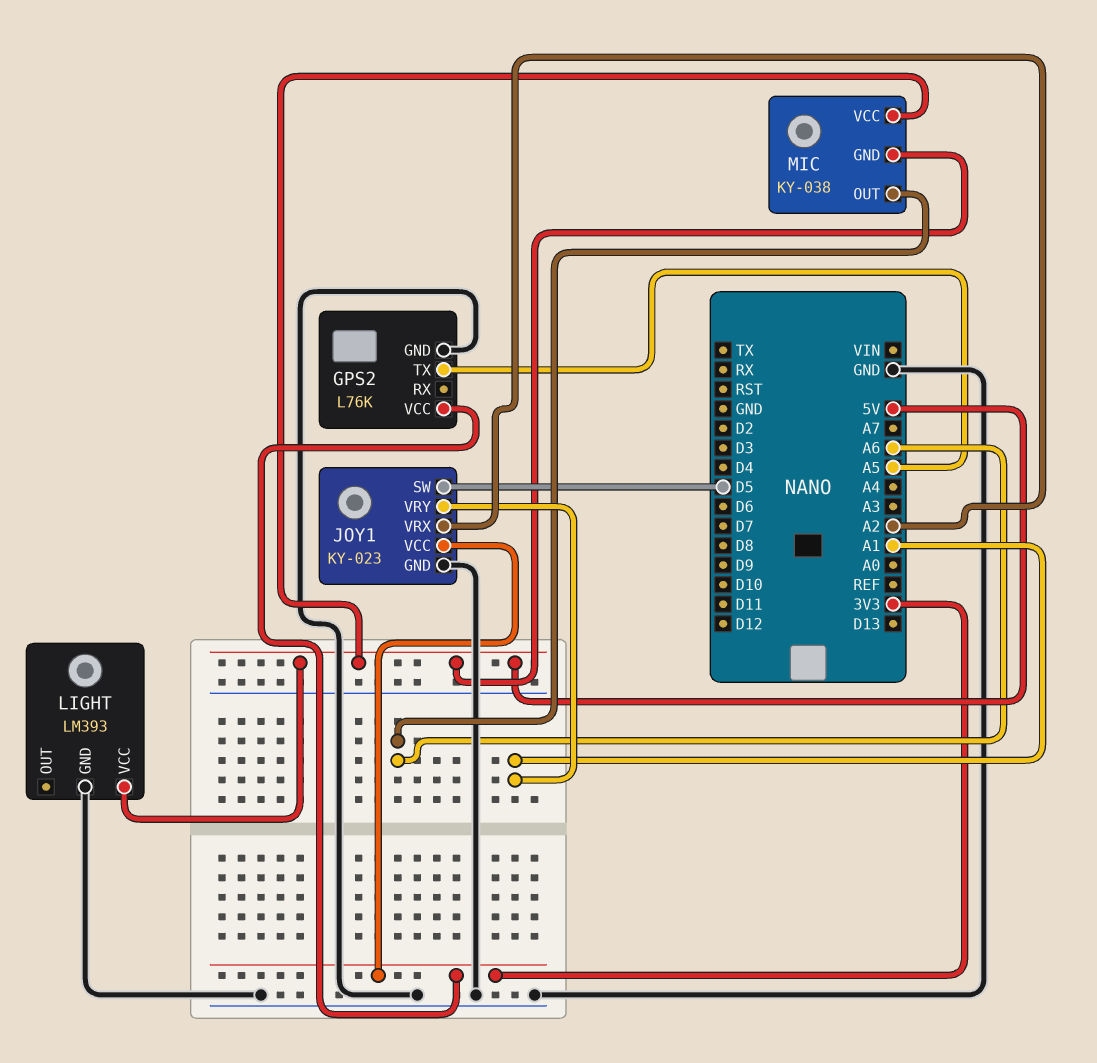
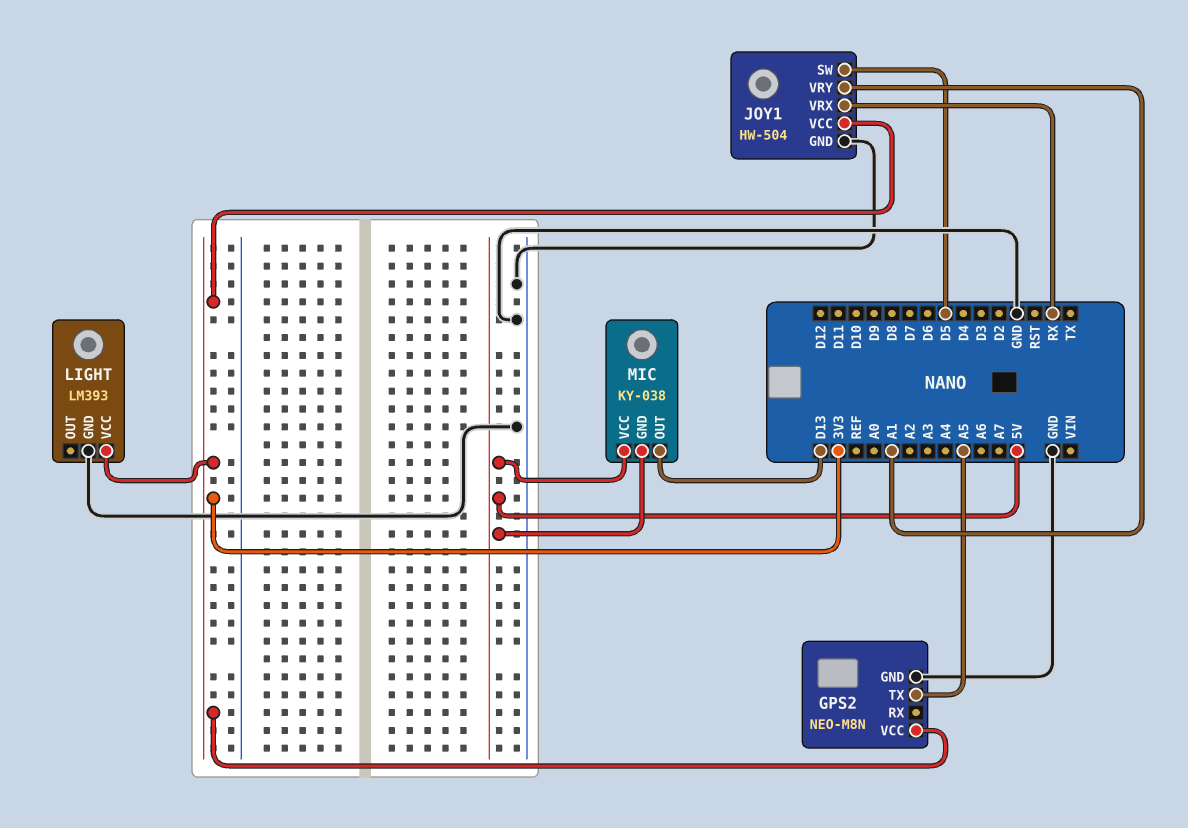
GPS2: L76K -> NEO-M8N
JOY1: KY-023 -> HW-504
JOY1 pin VRX: A2 -> RX
LIGHT pin VCC: 5V -> 3V3
MIC pin OUT: A6 -> D13

